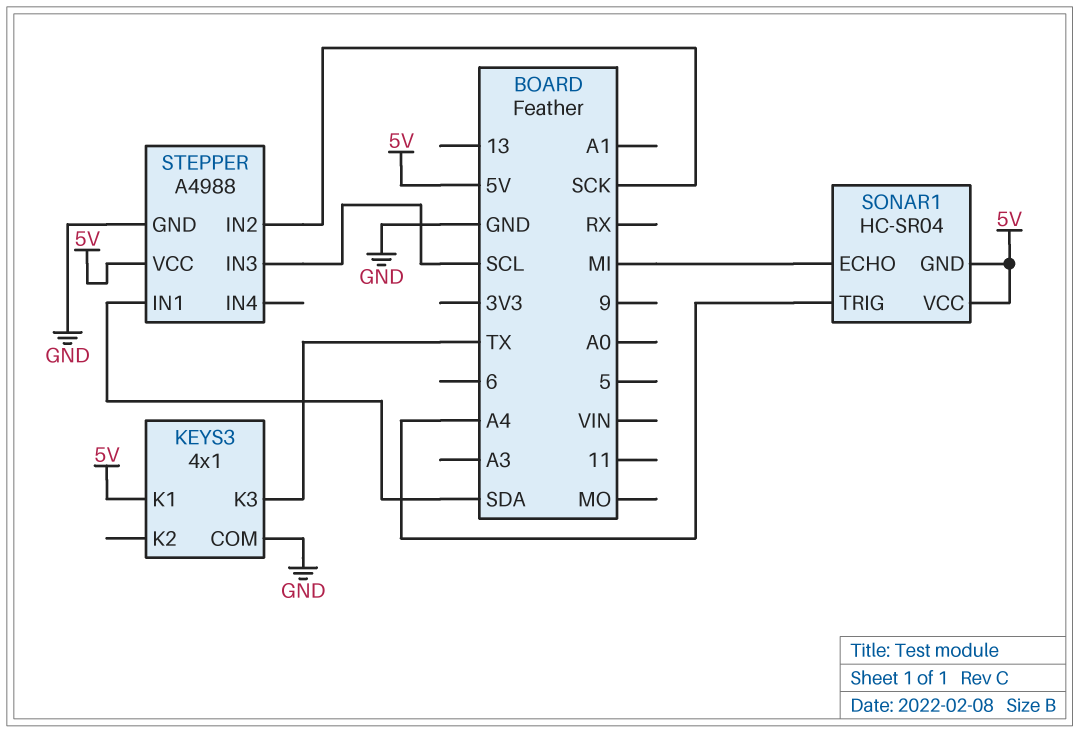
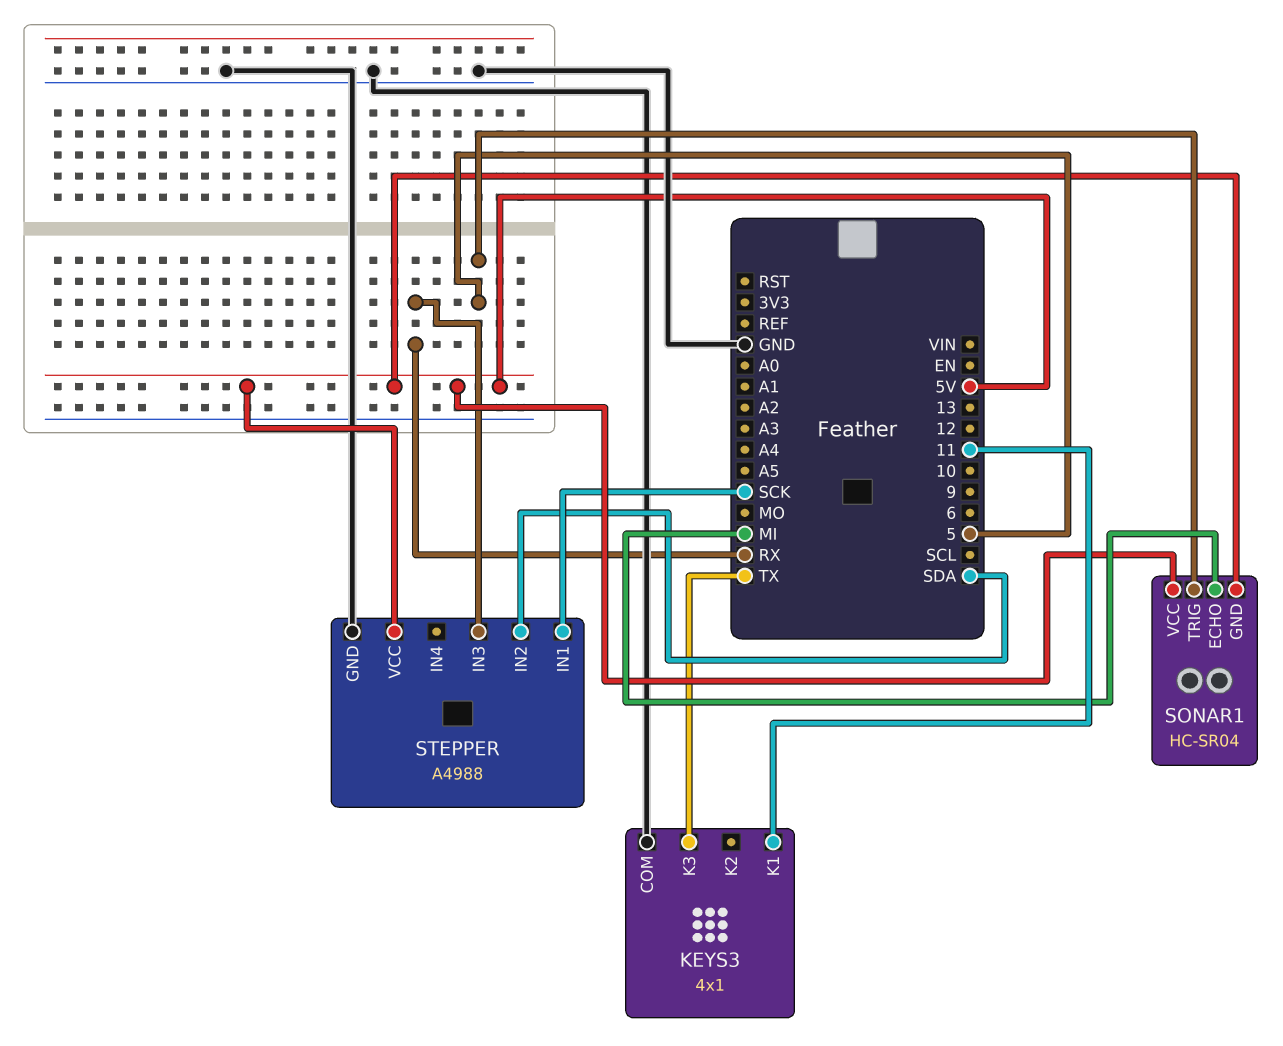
KEYS3 pin K1: 5V -> 11
SONAR1 pin TRIG: A4 -> 5
STEPPER pin IN1: SDA -> SCK
STEPPER pin IN2: SCK -> SDA
STEPPER pin IN3: SCL -> RX

